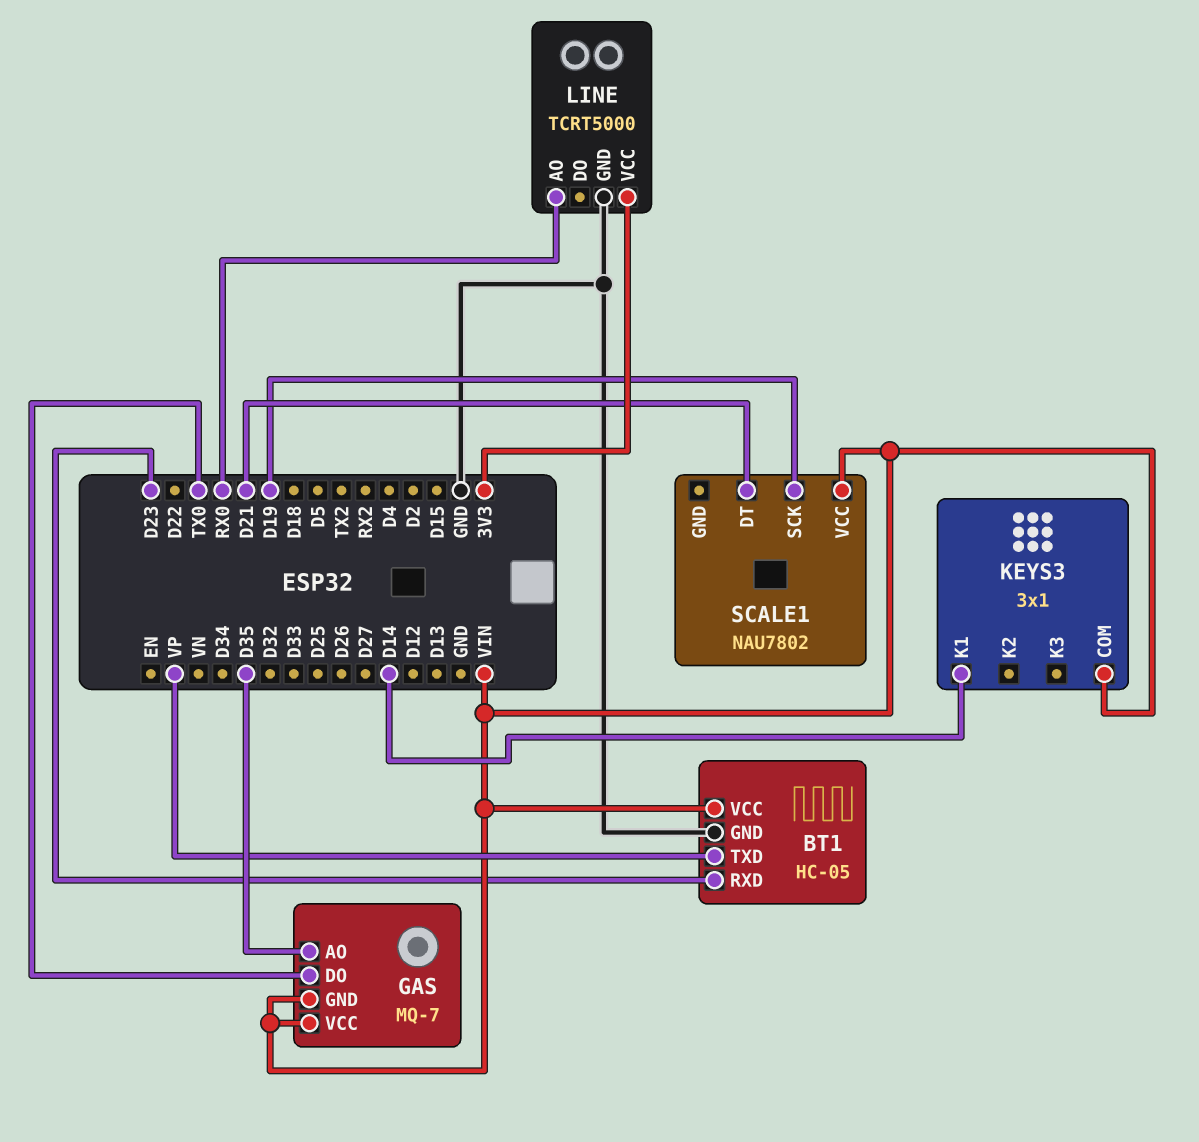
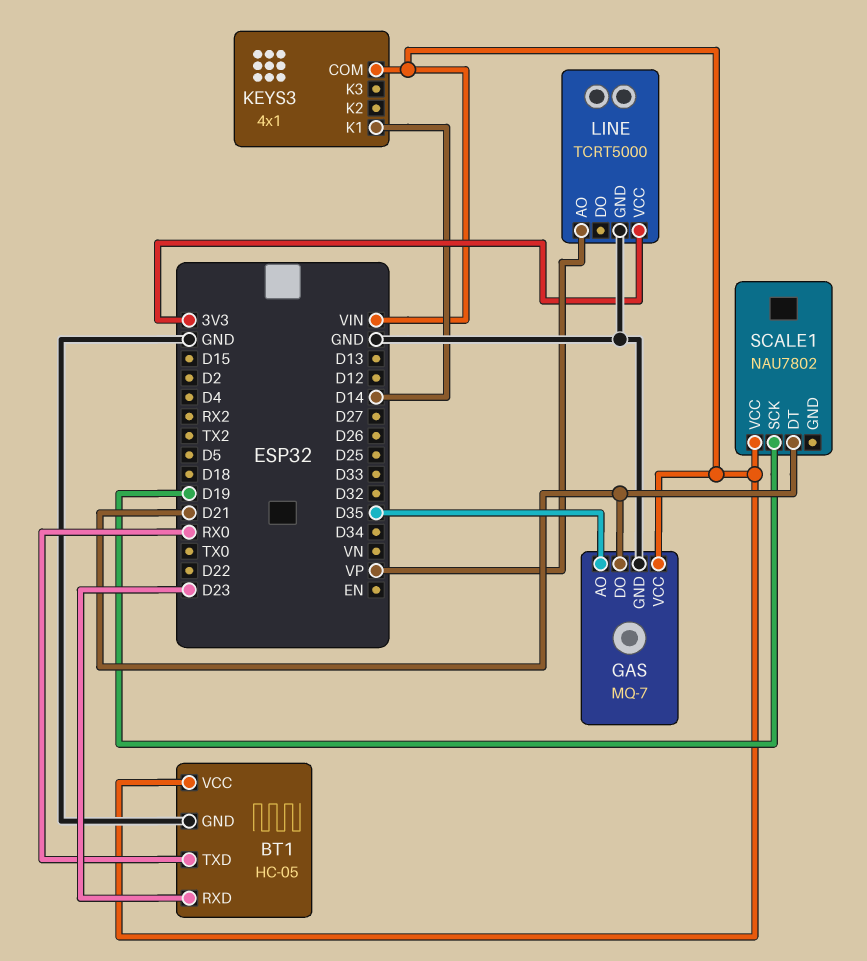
BT1 pin TXD: VP -> RX0
GAS pin DO: TX0 -> D21
GAS pin GND: VIN -> GND
KEYS3: 3x1 -> 4x1
LINE pin AO: RX0 -> VP

